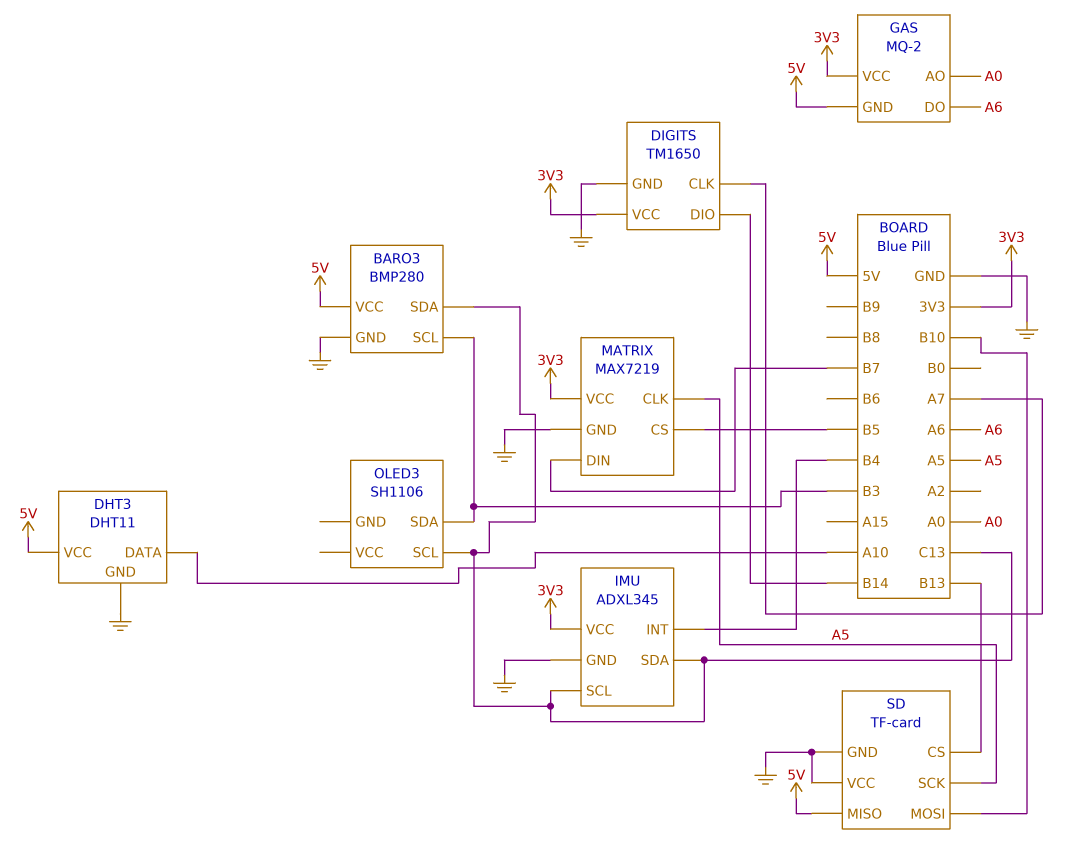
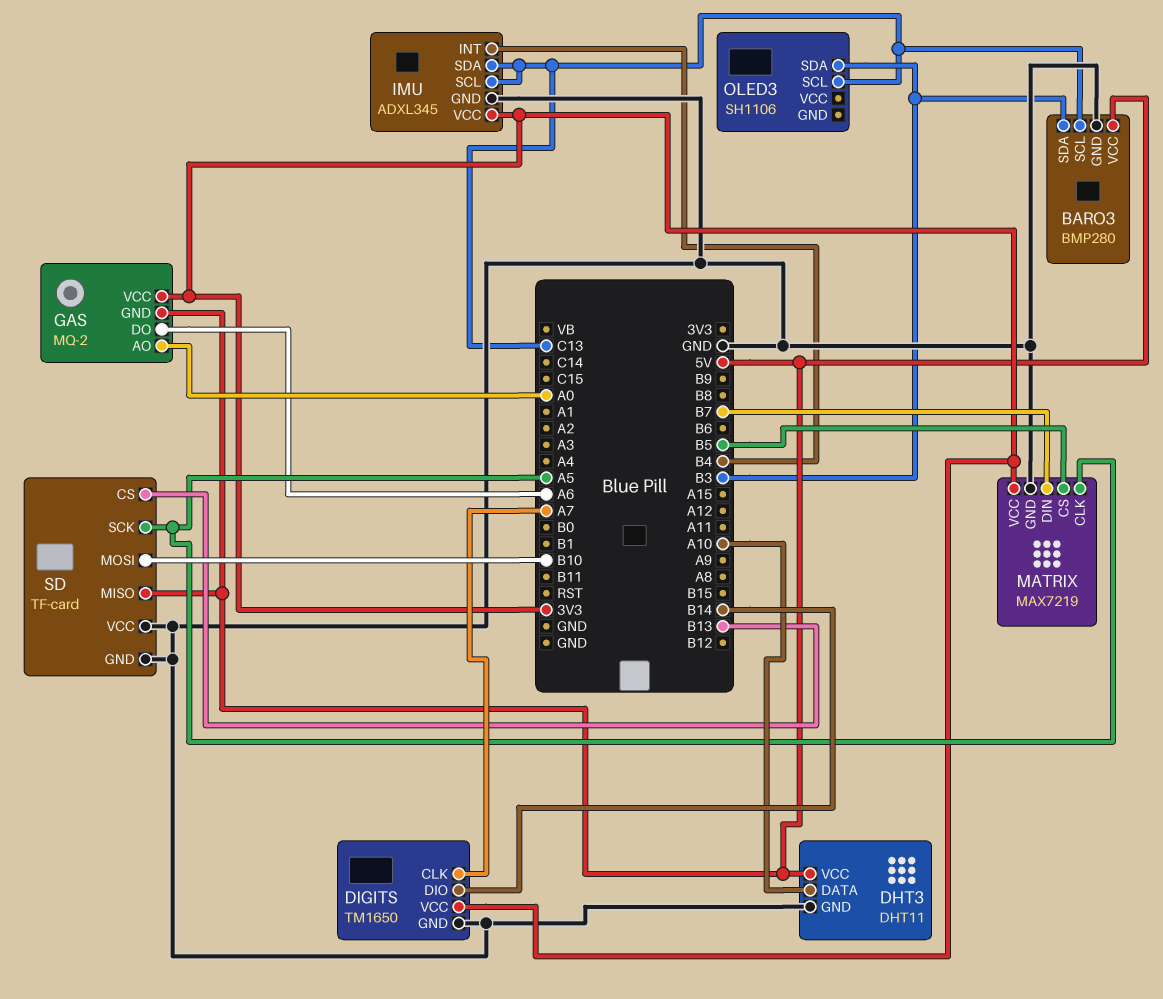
BARO3 pin SCL: B3 -> C13
BARO3 pin SDA: C13 -> B3

